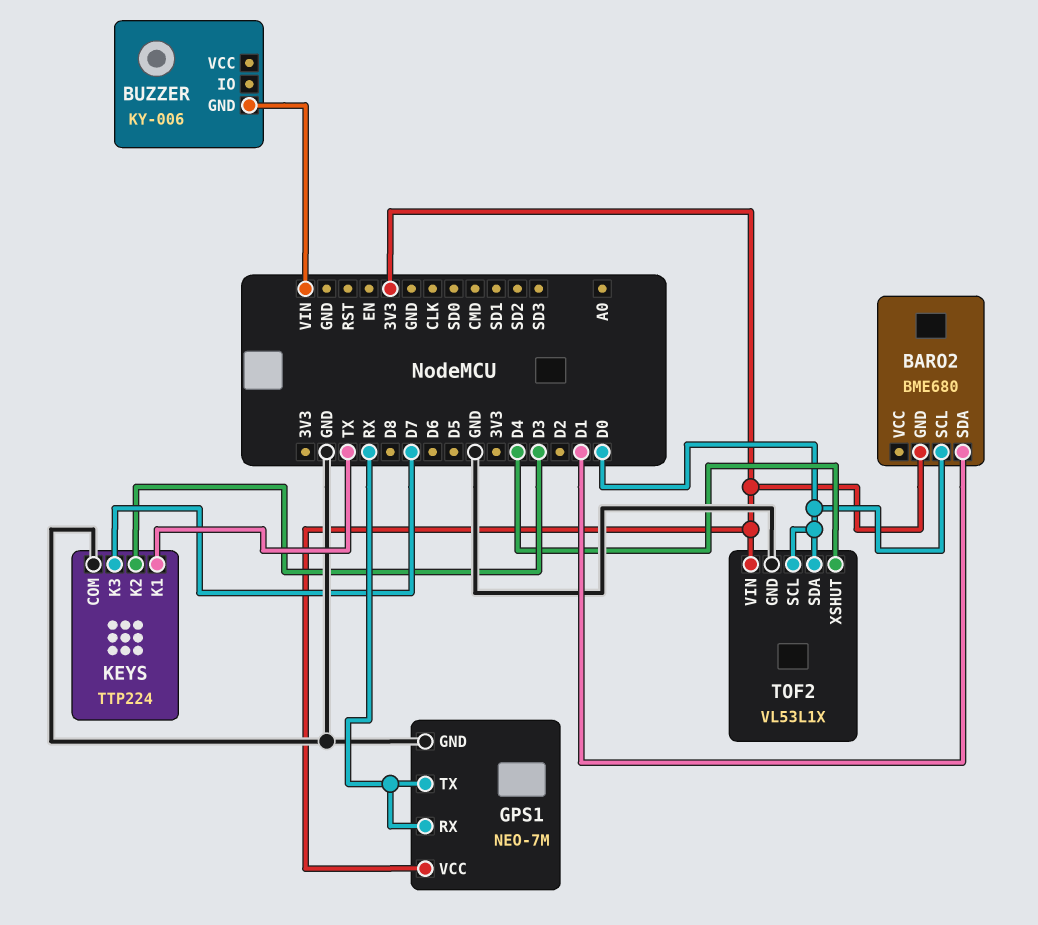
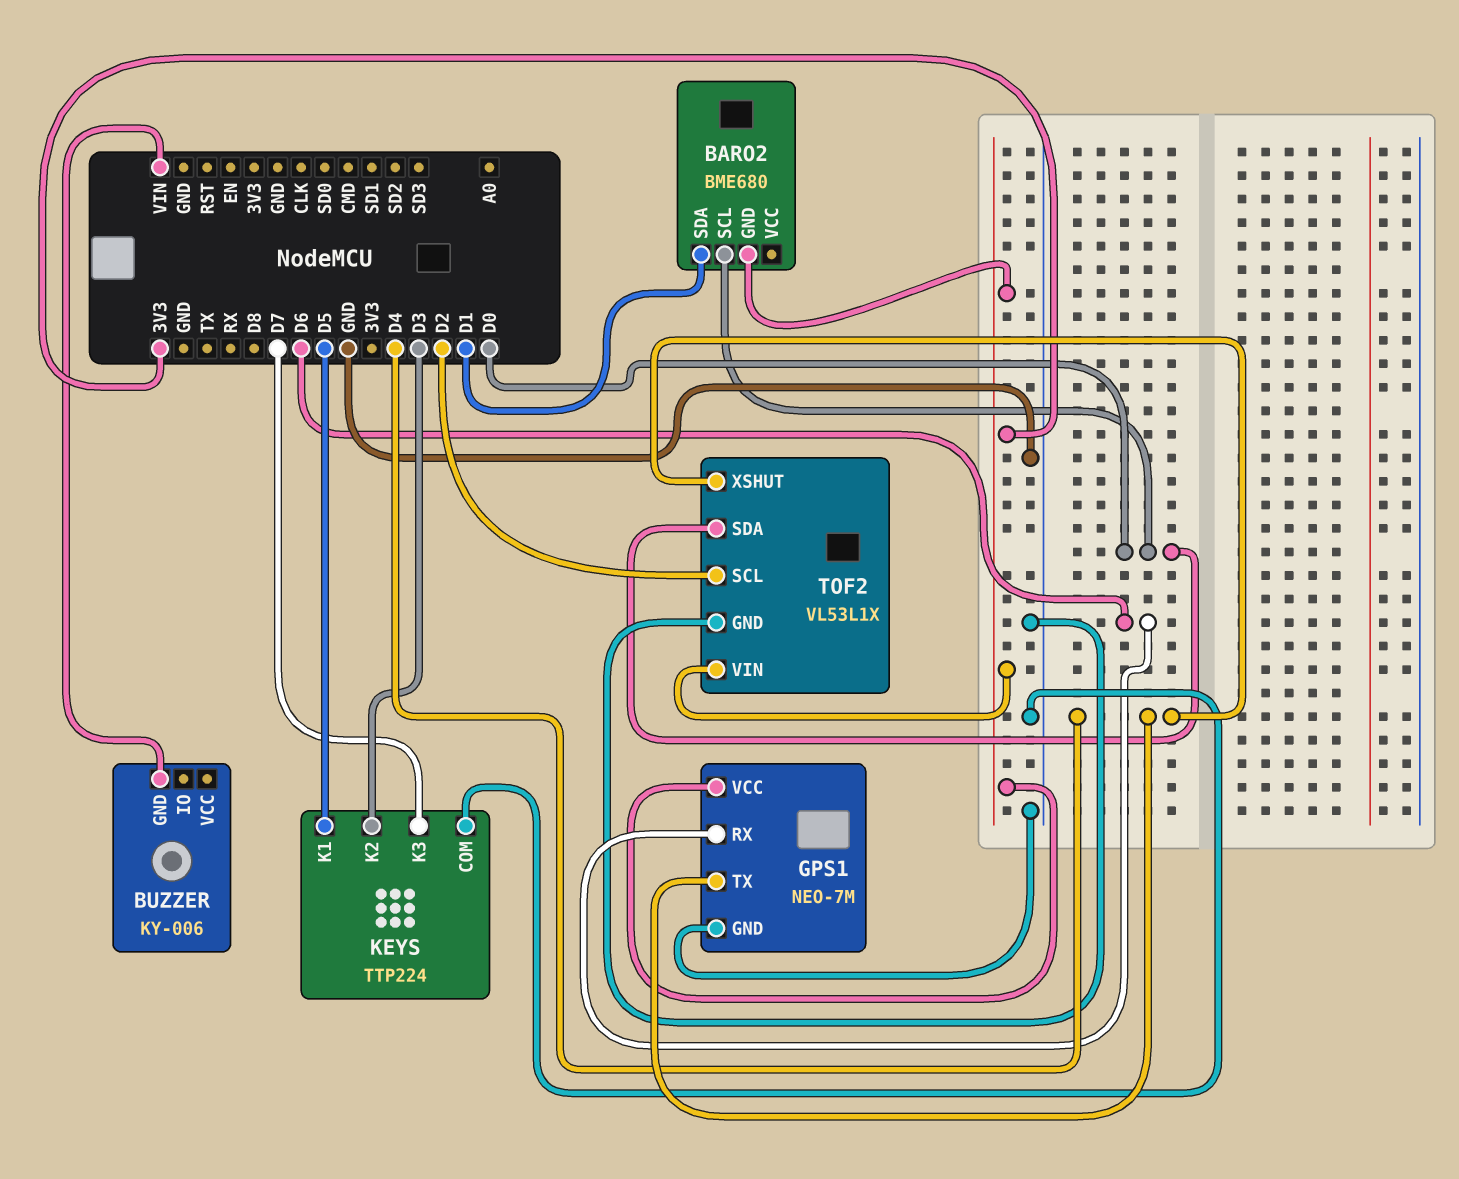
GPS1 pin RX: RX -> D6
GPS1 pin TX: RX -> D4
KEYS pin K1: TX -> D5
TOF2 pin SCL: D0 -> D2

